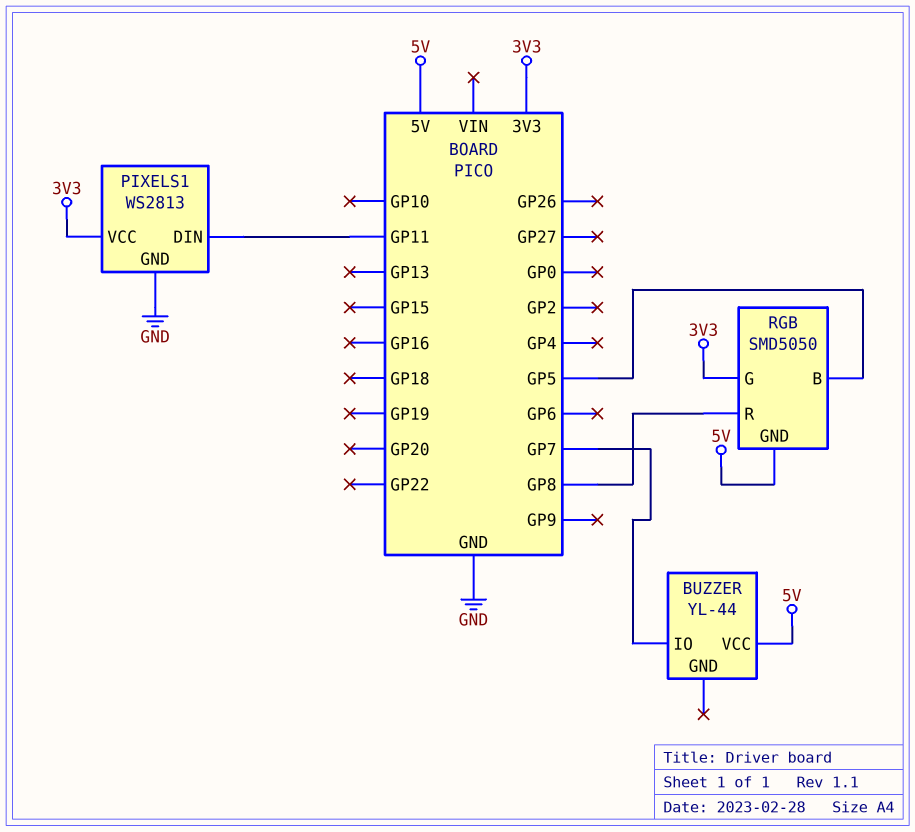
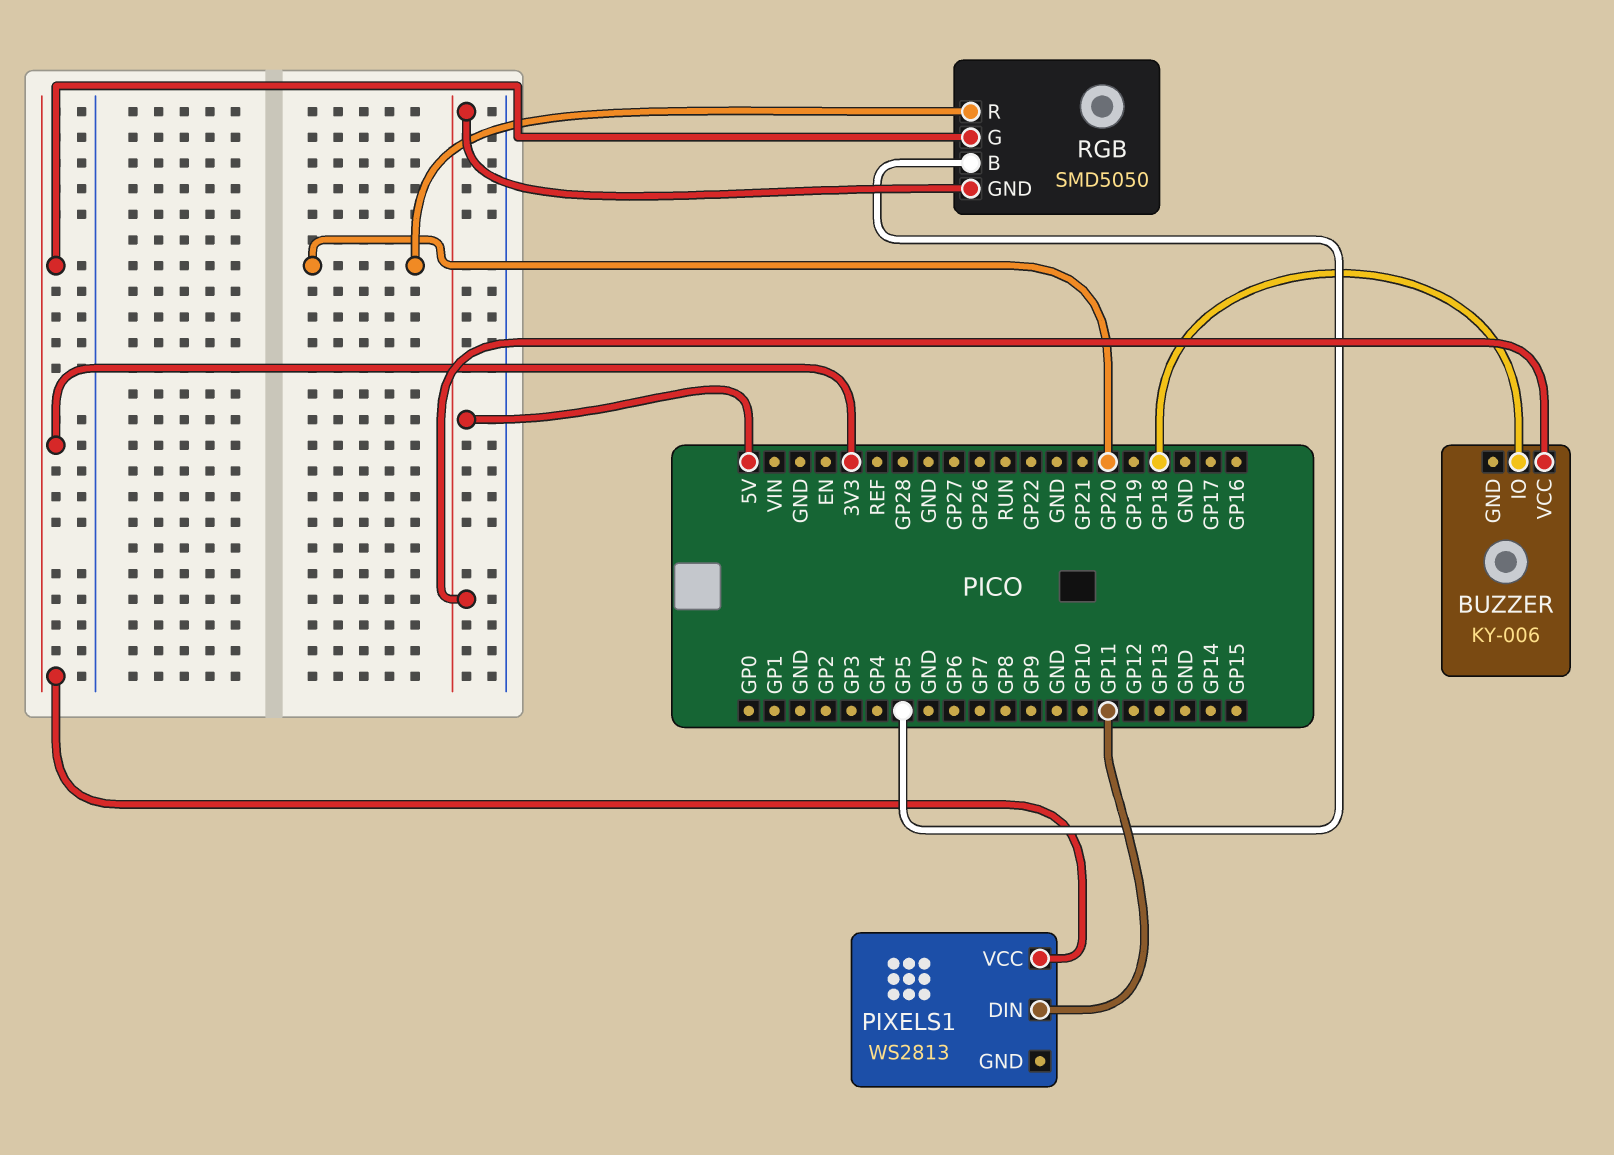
BUZZER: YL-44 -> KY-006
BUZZER pin IO: GP7 -> GP18
PIXELS1 pin GND: GND -> none
RGB pin R: GP8 -> GP20

